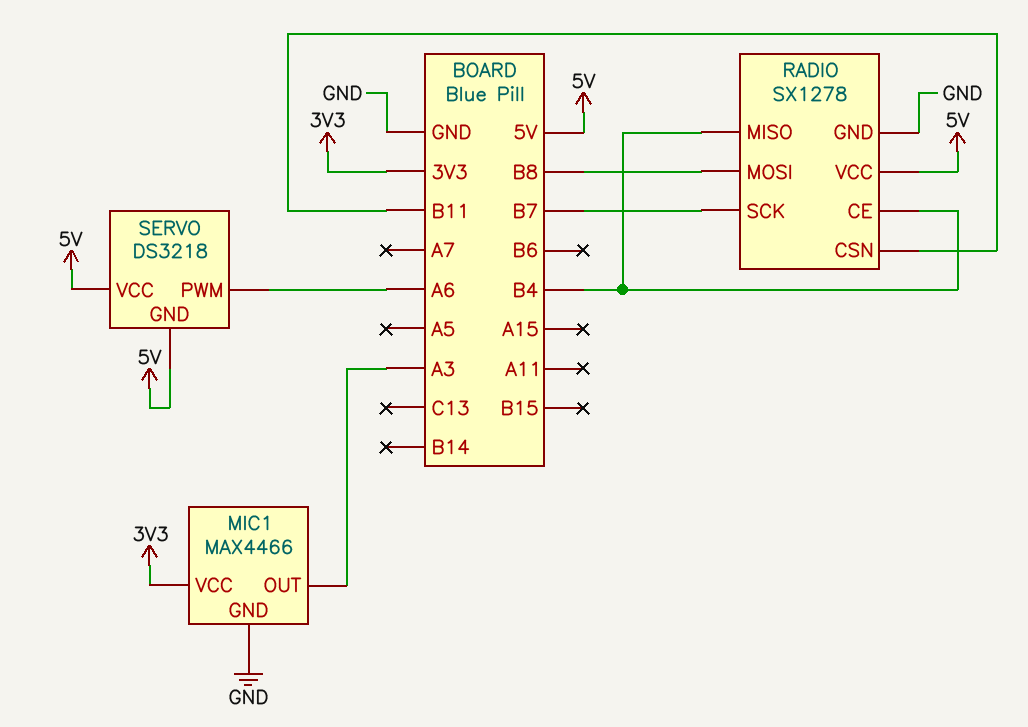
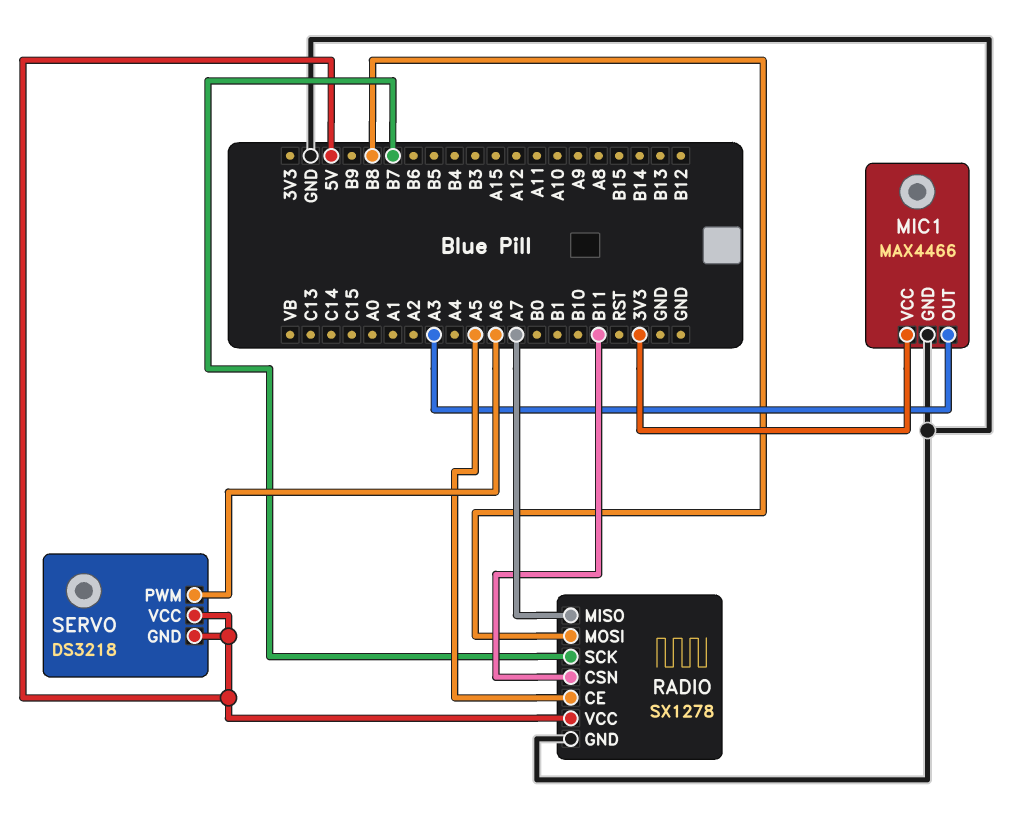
RADIO pin CE: B4 -> A5
RADIO pin MISO: B4 -> A7

